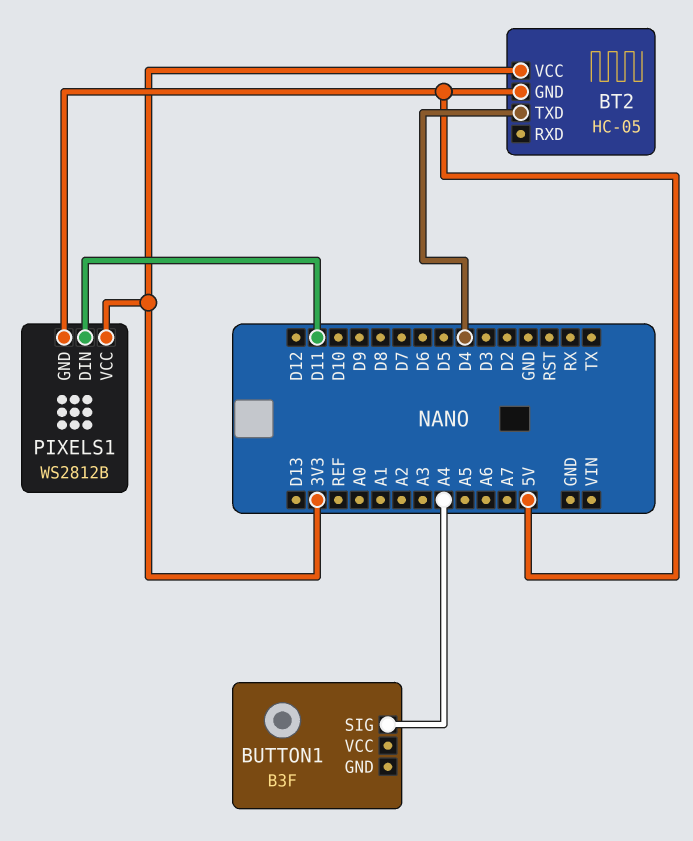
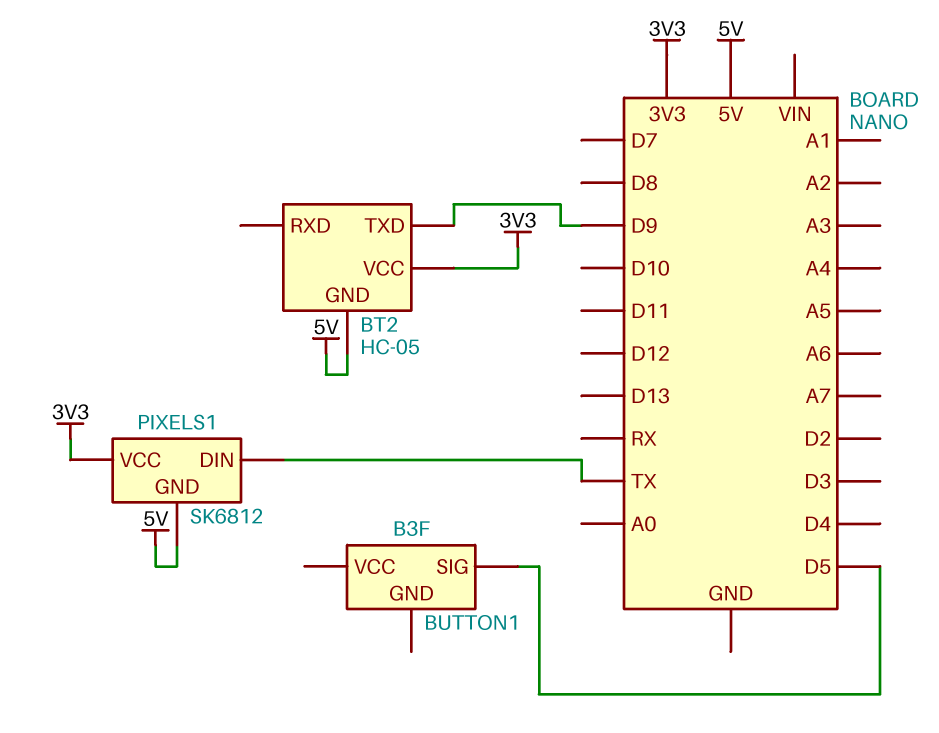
BT2 pin TXD: D4 -> D9
BUTTON1 pin SIG: A4 -> D5
PIXELS1: WS2812B -> SK6812
PIXELS1 pin DIN: D11 -> TX

